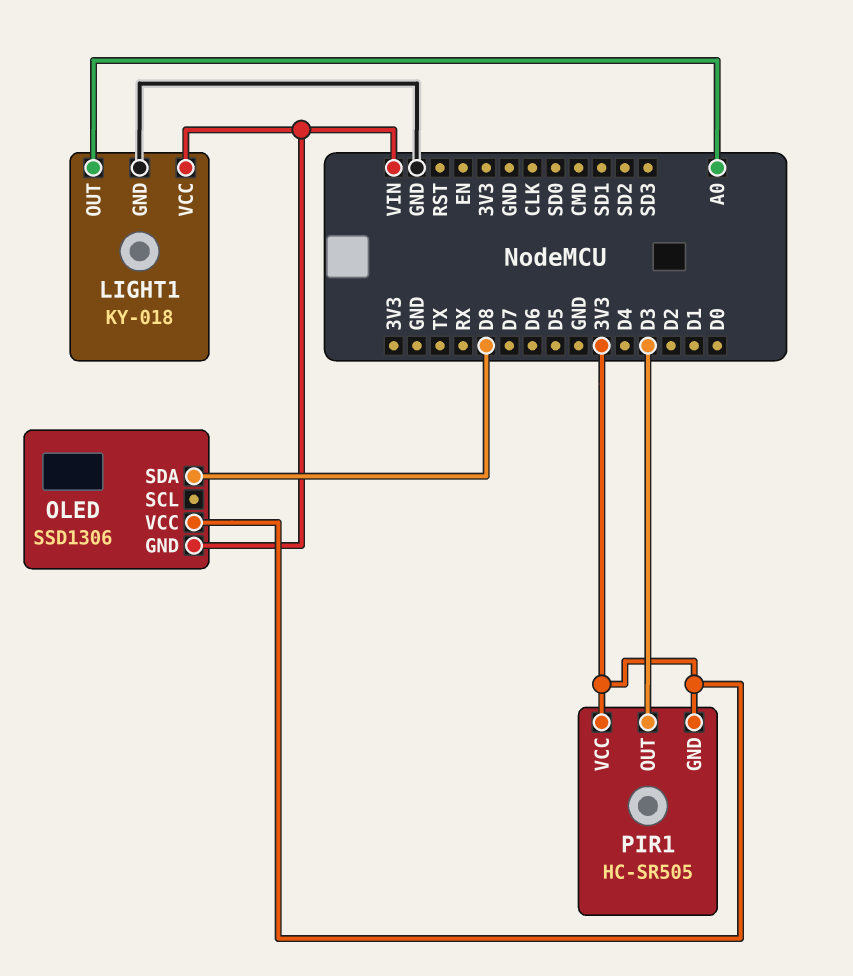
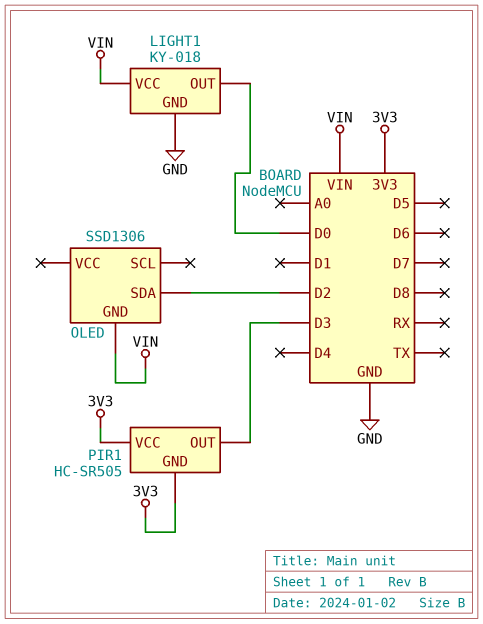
LIGHT1 pin OUT: A0 -> D0
OLED pin SDA: D8 -> D2
OLED pin VCC: 3V3 -> none

